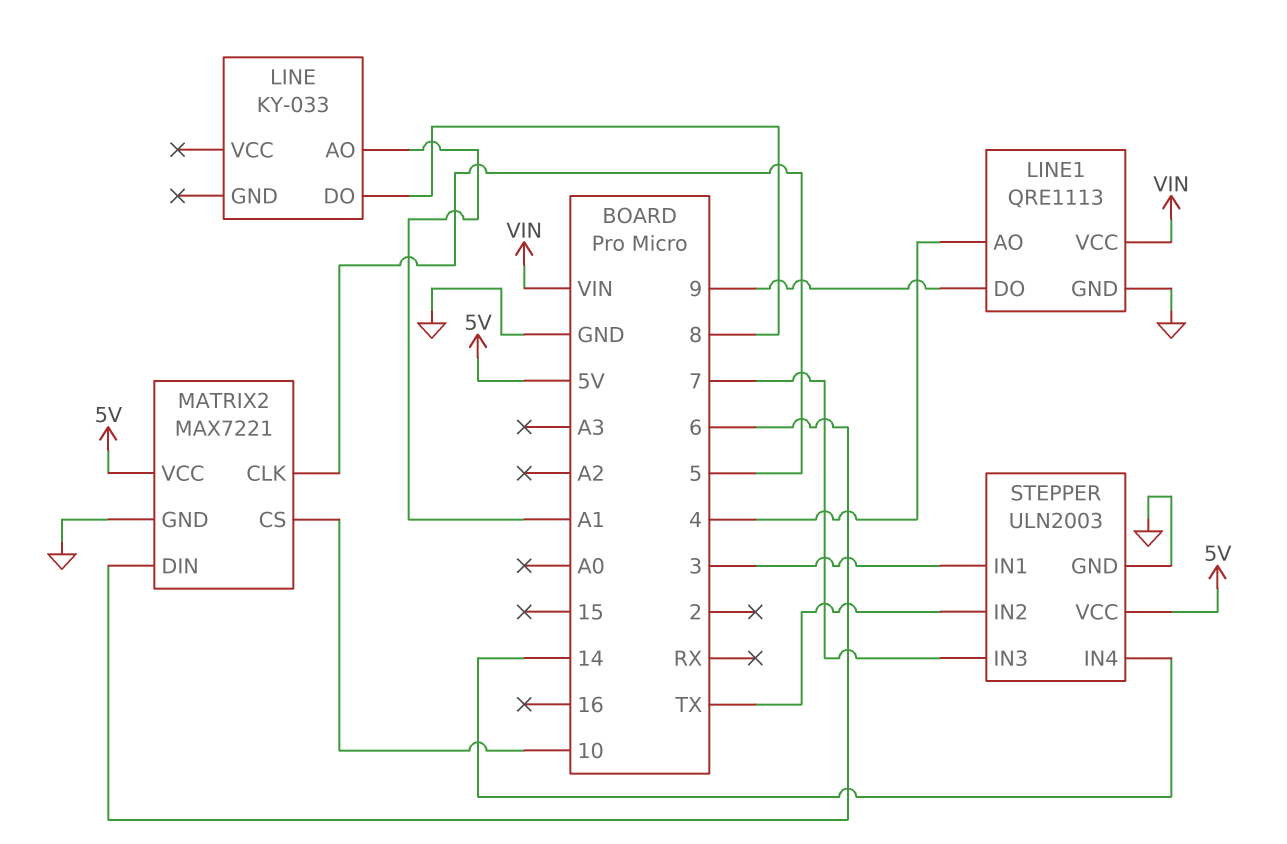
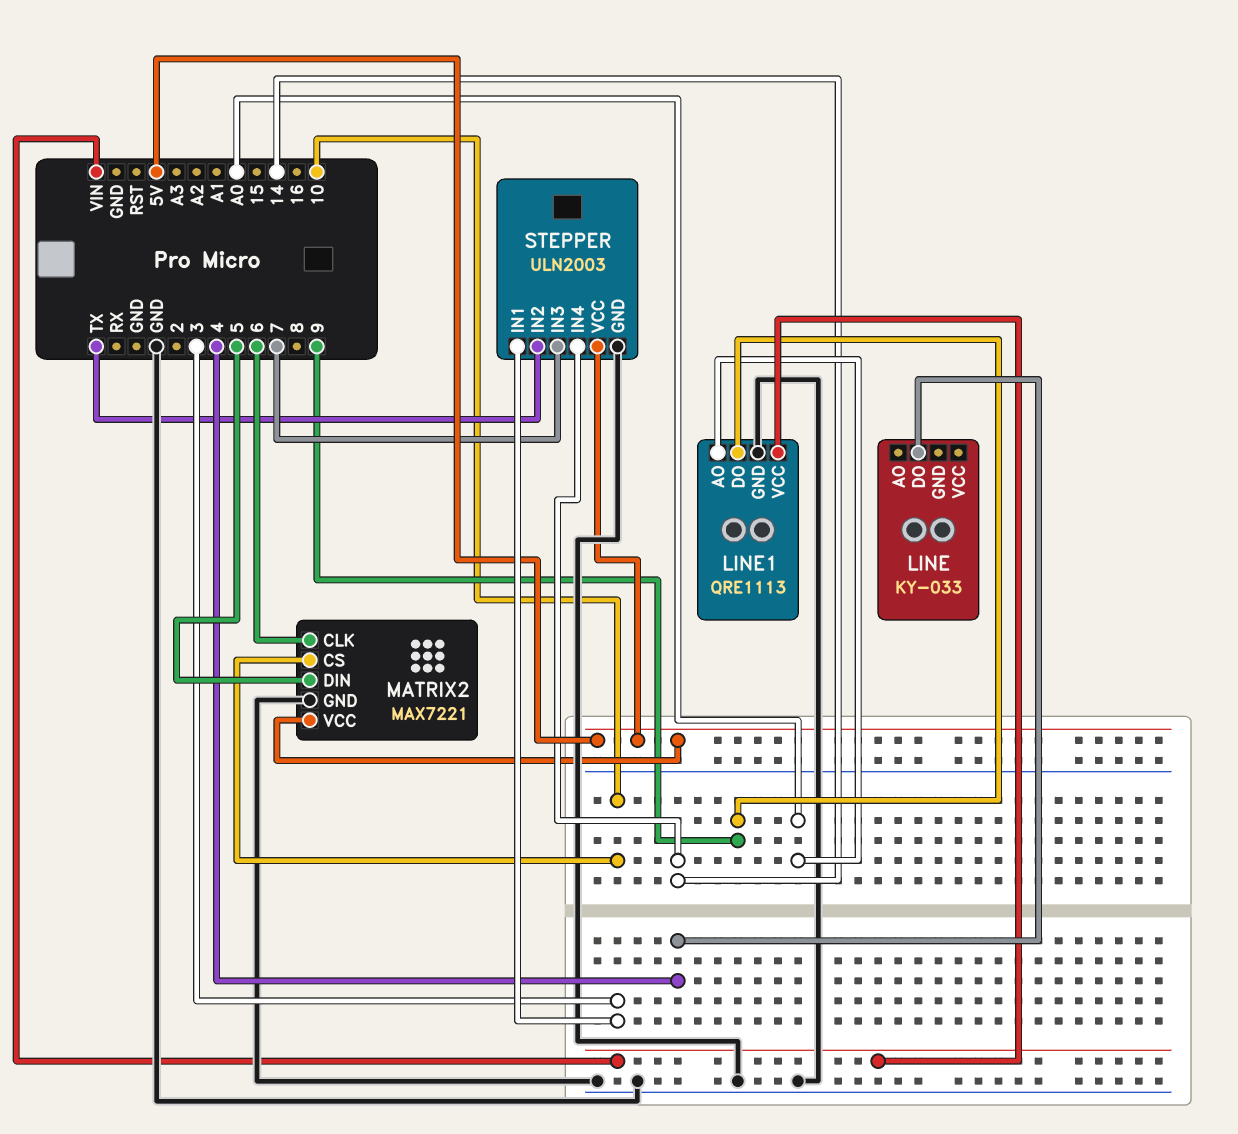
LINE pin AO: A1 -> none
LINE pin DO: 8 -> 4
LINE1 pin AO: 4 -> A0
MATRIX2 pin CLK: 5 -> 6
MATRIX2 pin DIN: 6 -> 5

